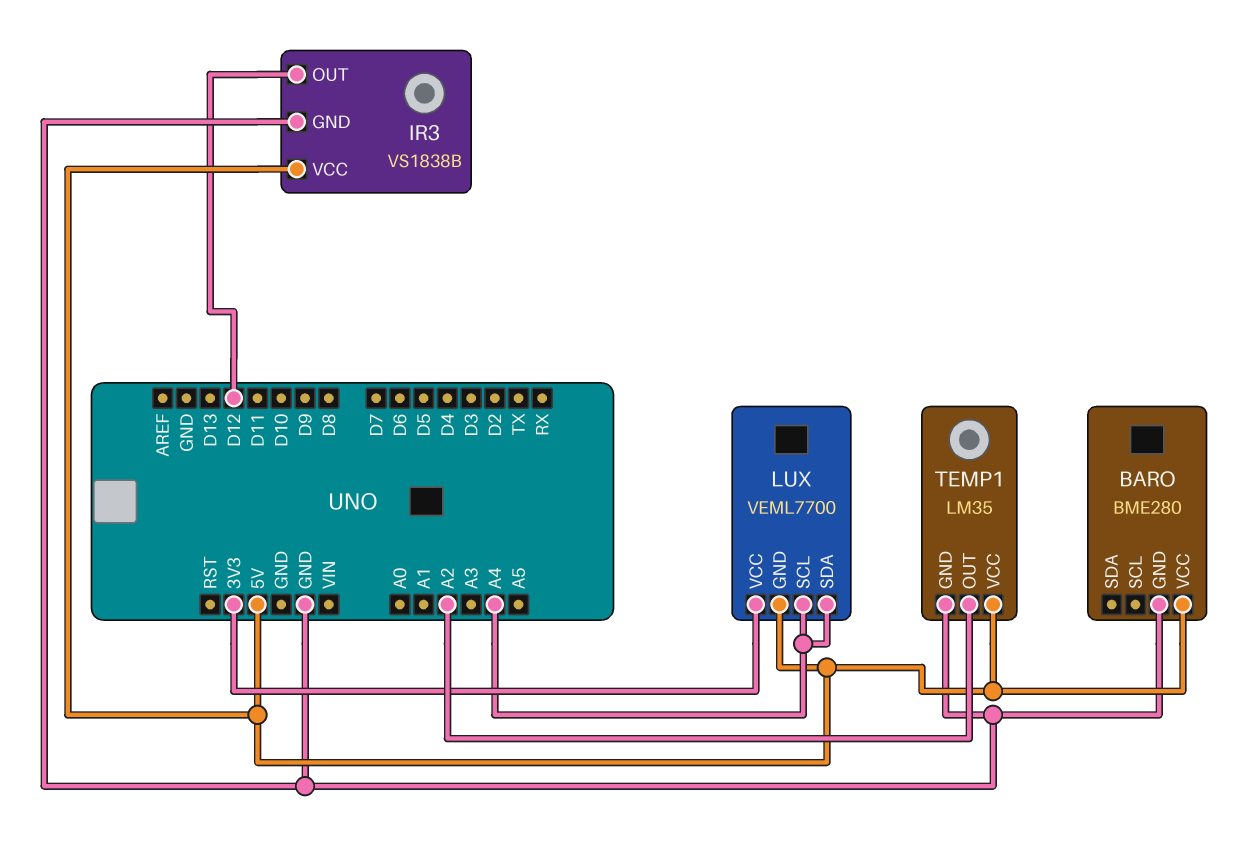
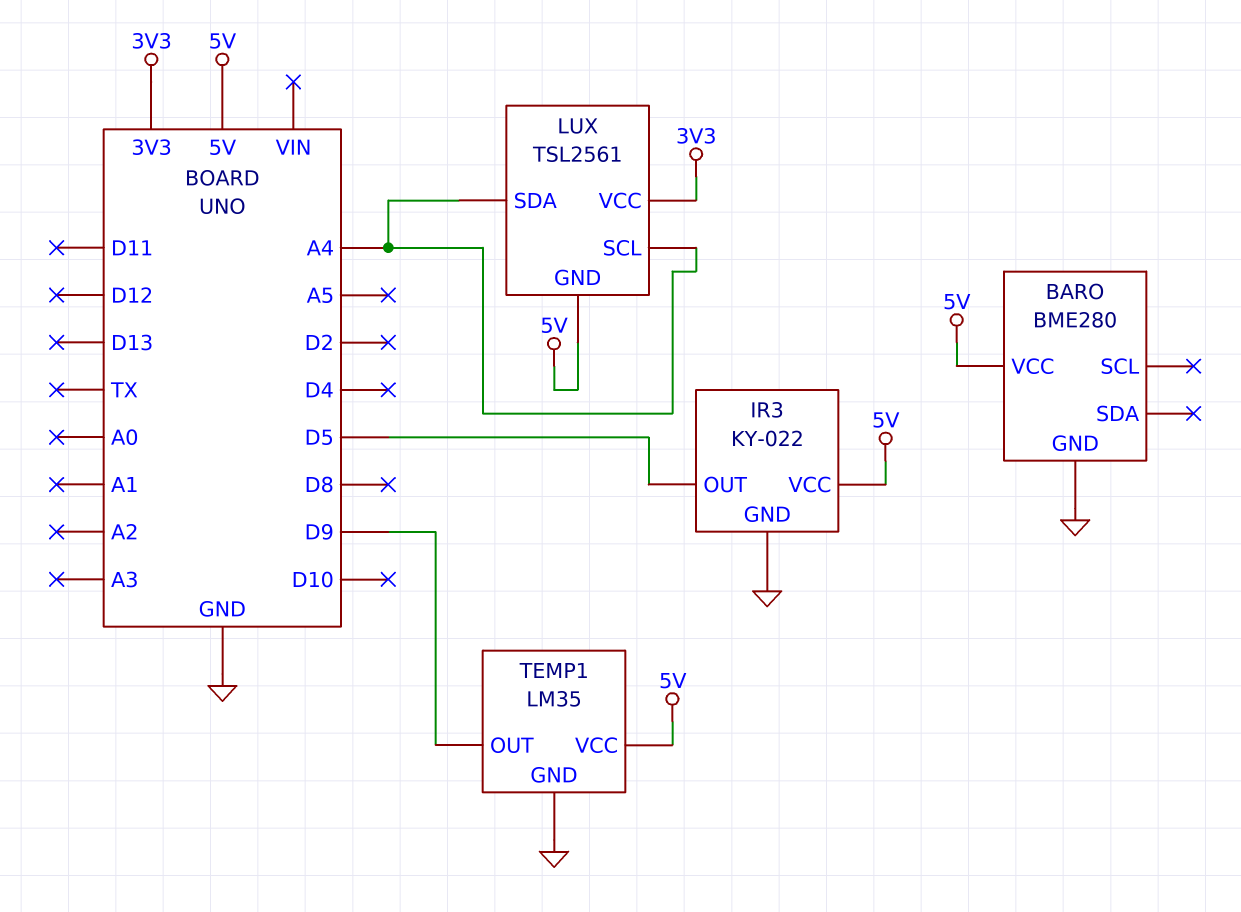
IR3: VS1838B -> KY-022
IR3 pin OUT: D12 -> D5
LUX: VEML7700 -> TSL2561
TEMP1 pin OUT: A2 -> D9

